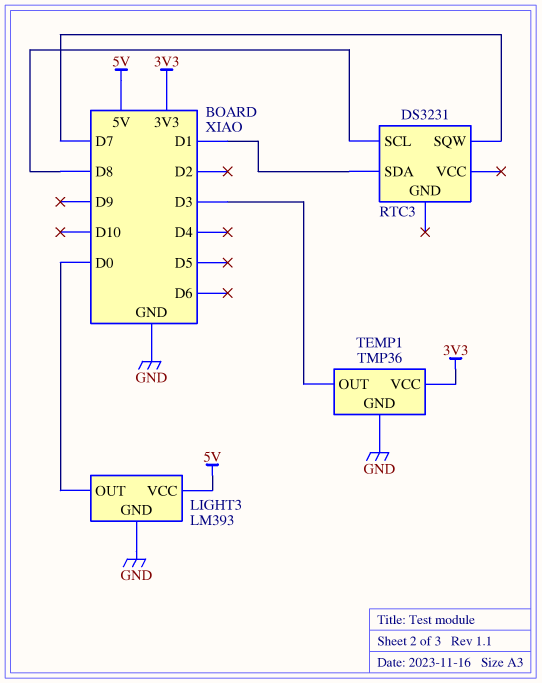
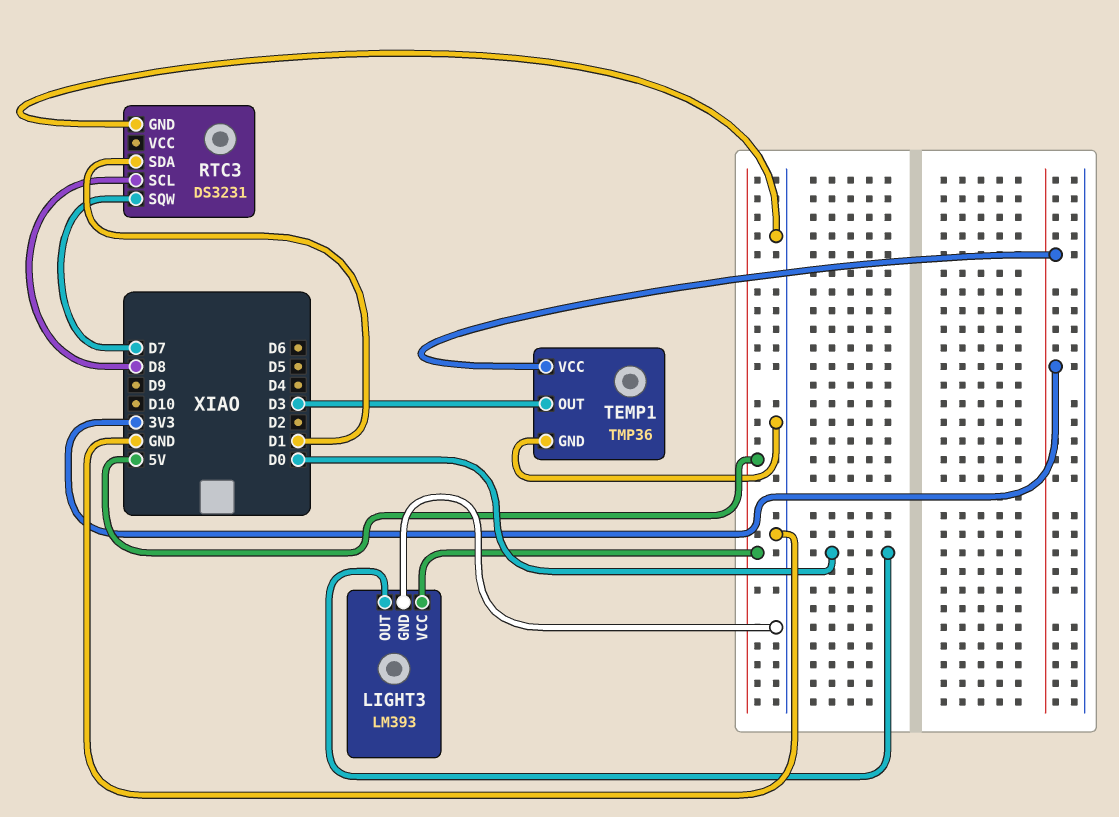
RTC3 pin GND: none -> GND

